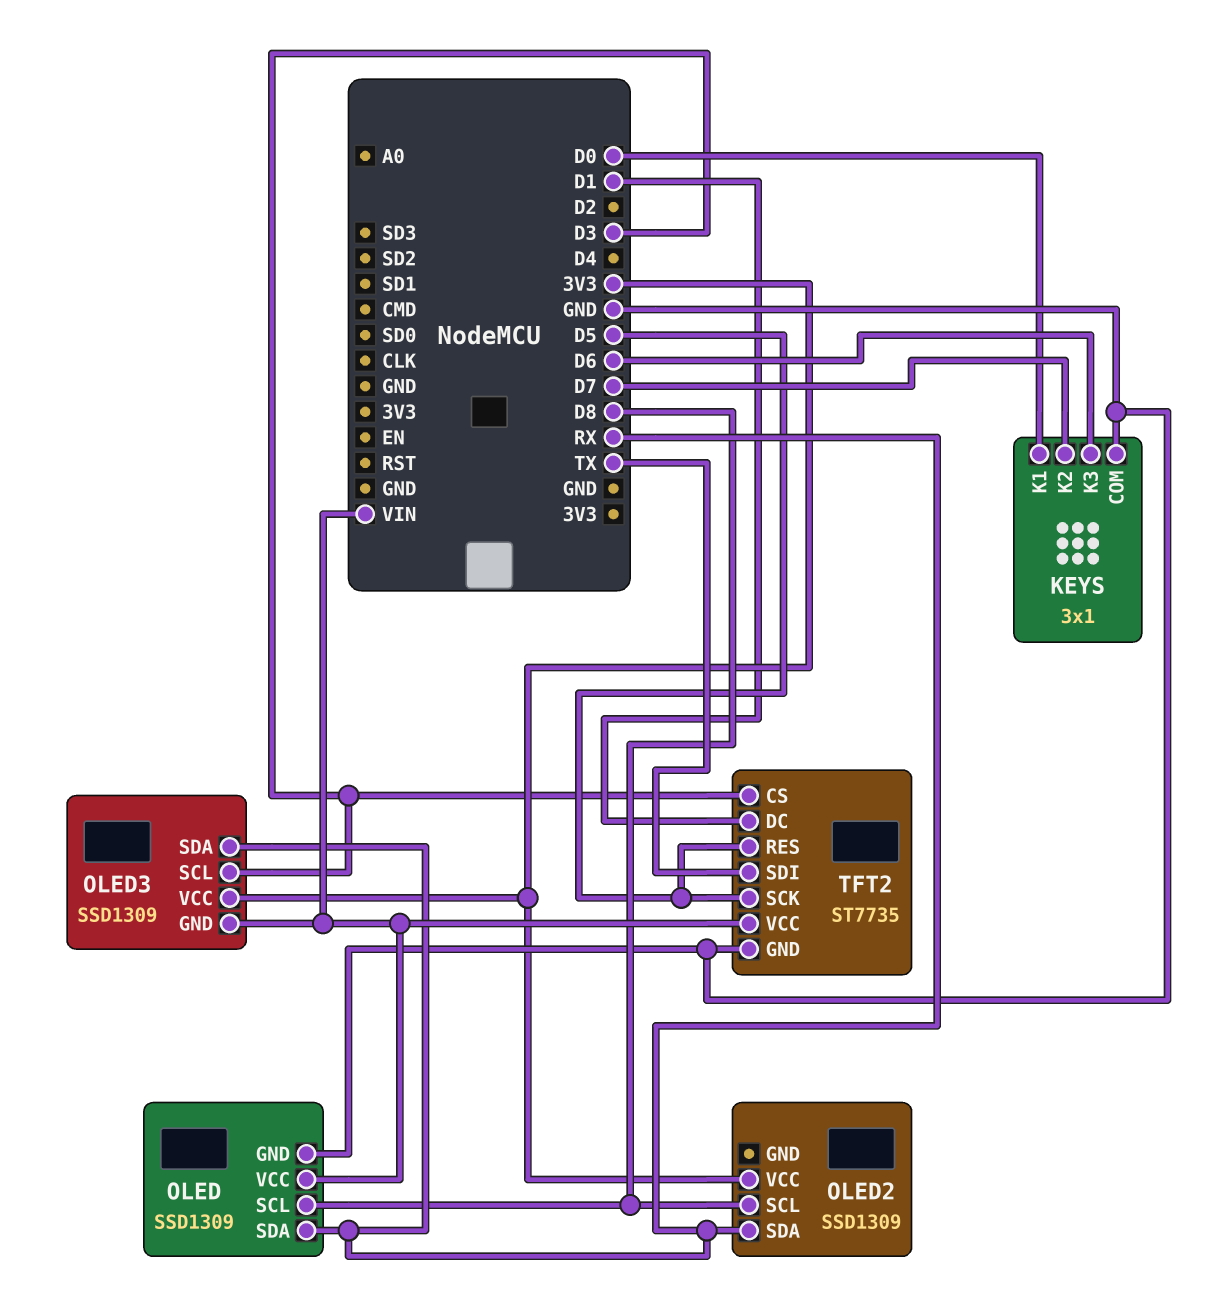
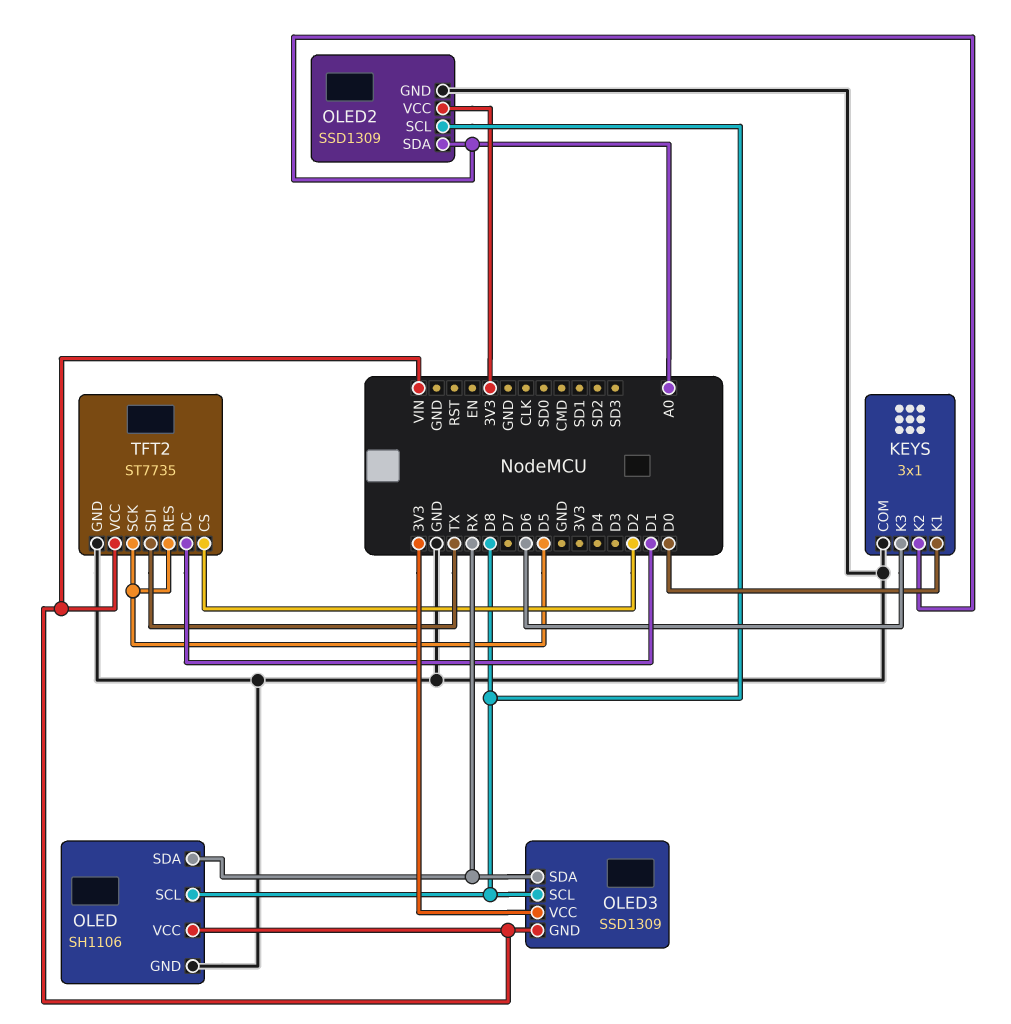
KEYS pin K2: D7 -> A0
OLED: SSD1309 -> SH1106
OLED2 pin GND: none -> GND
OLED2 pin SDA: RX -> A0
OLED3 pin SCL: D3 -> D8
TFT2 pin CS: D3 -> D2

